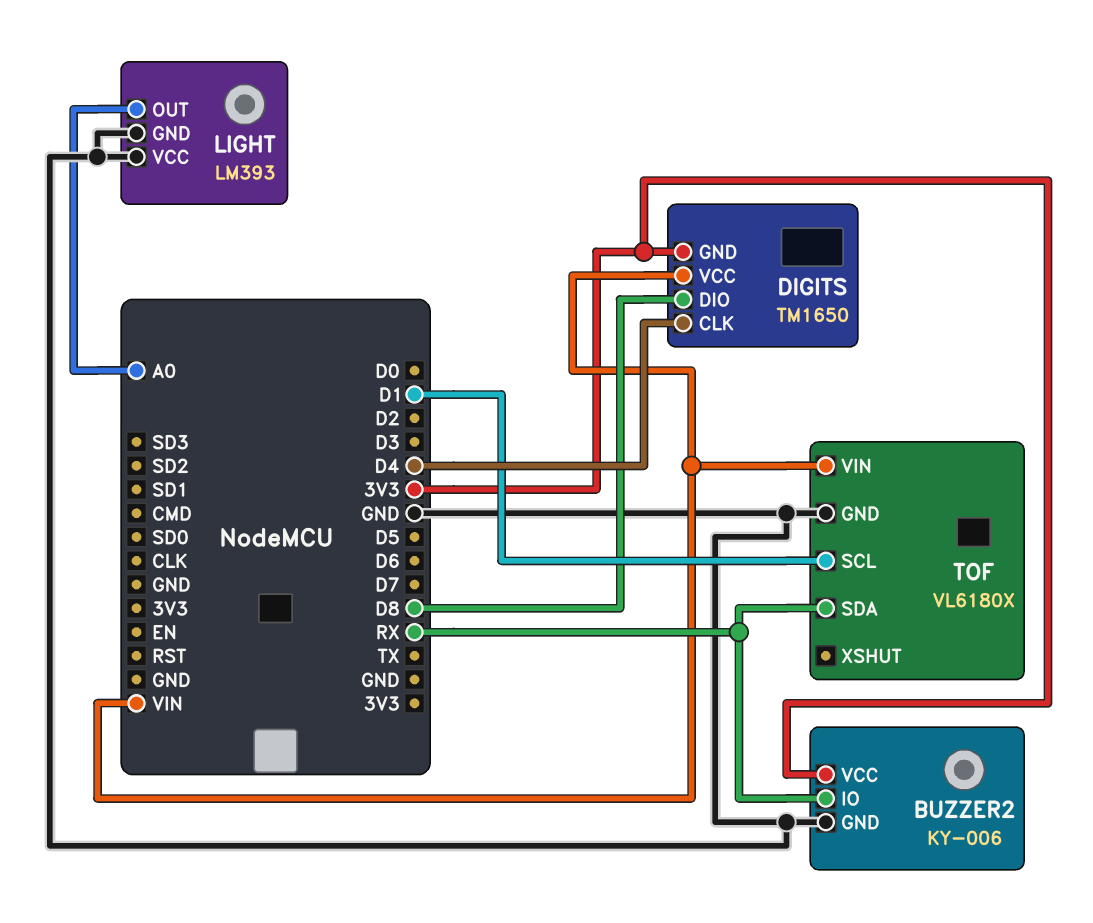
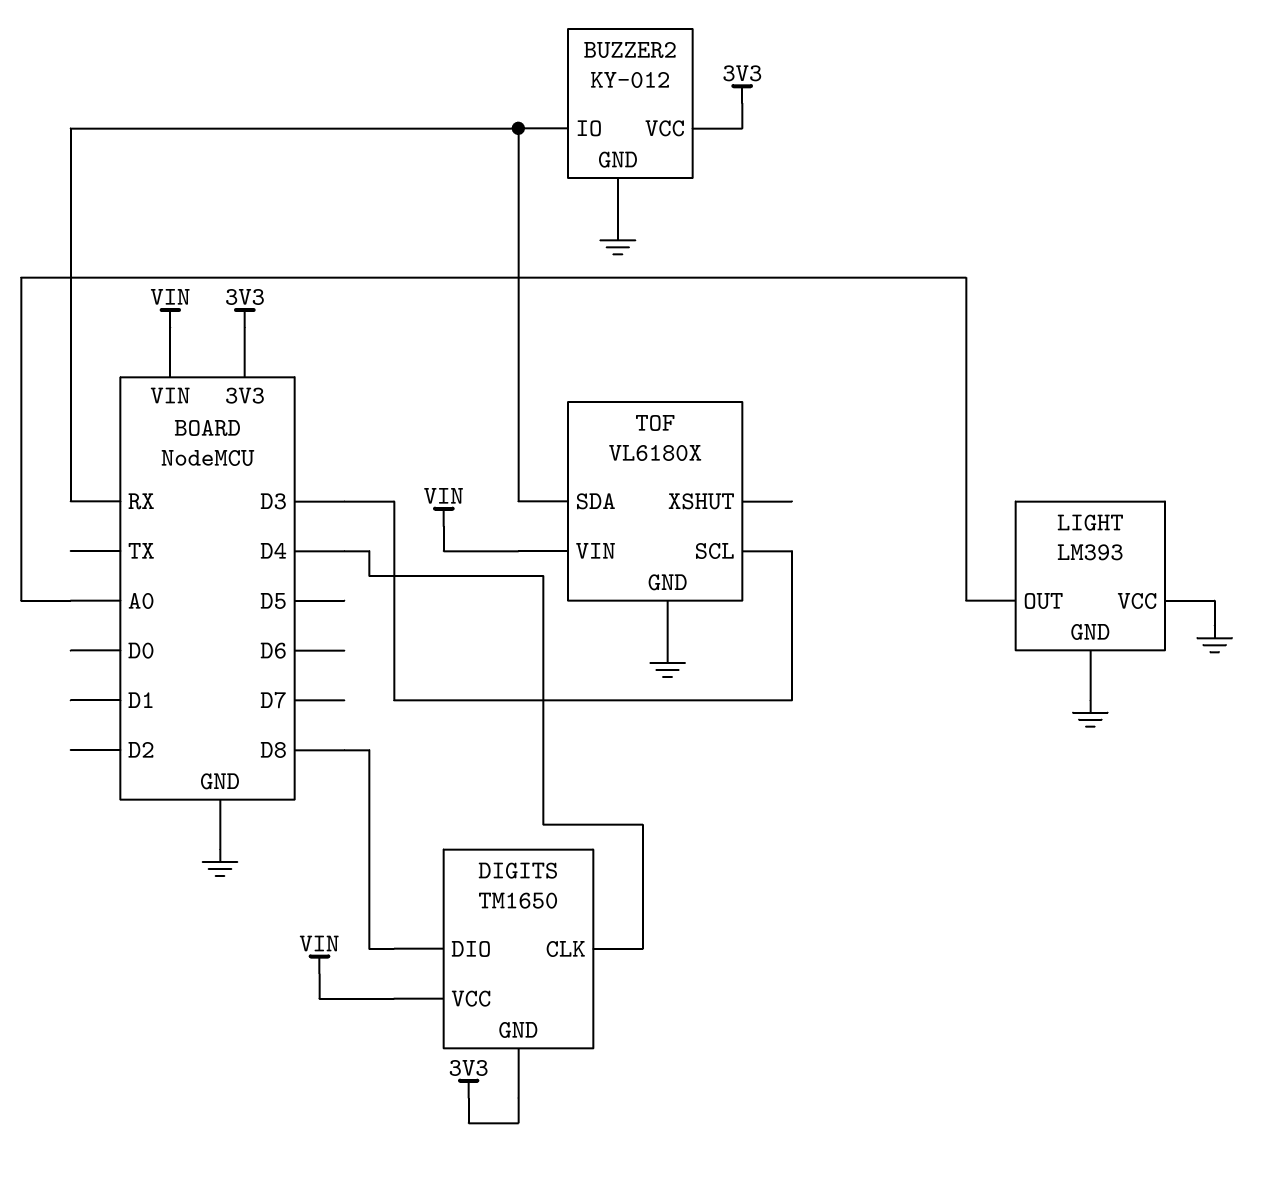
BUZZER2: KY-006 -> KY-012
TOF pin SCL: D1 -> D3

